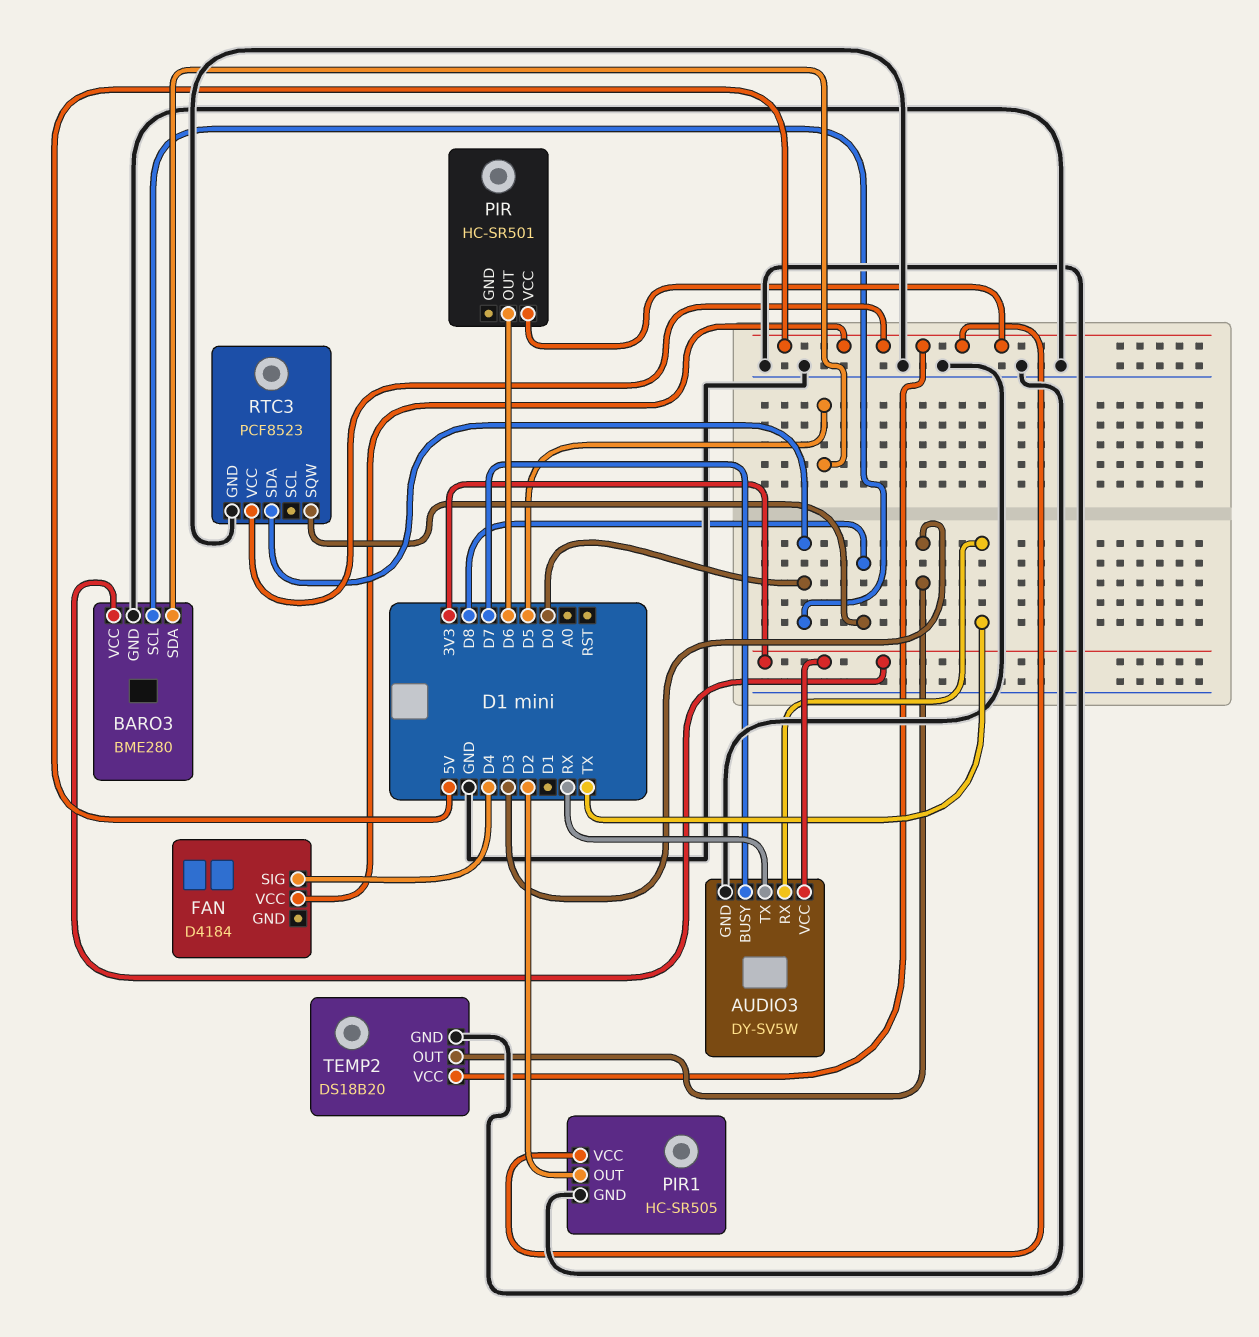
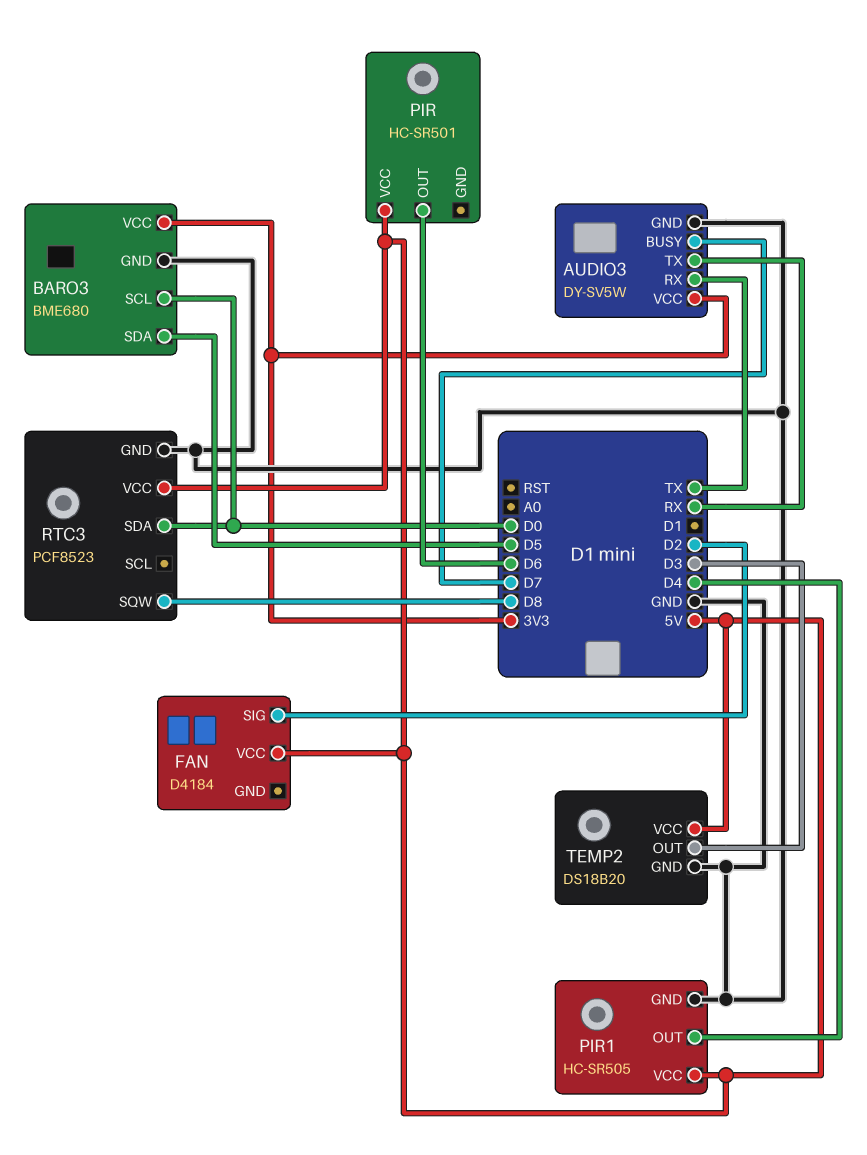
BARO3: BME280 -> BME680
FAN pin SIG: D4 -> D2
PIR1 pin OUT: D2 -> D4

